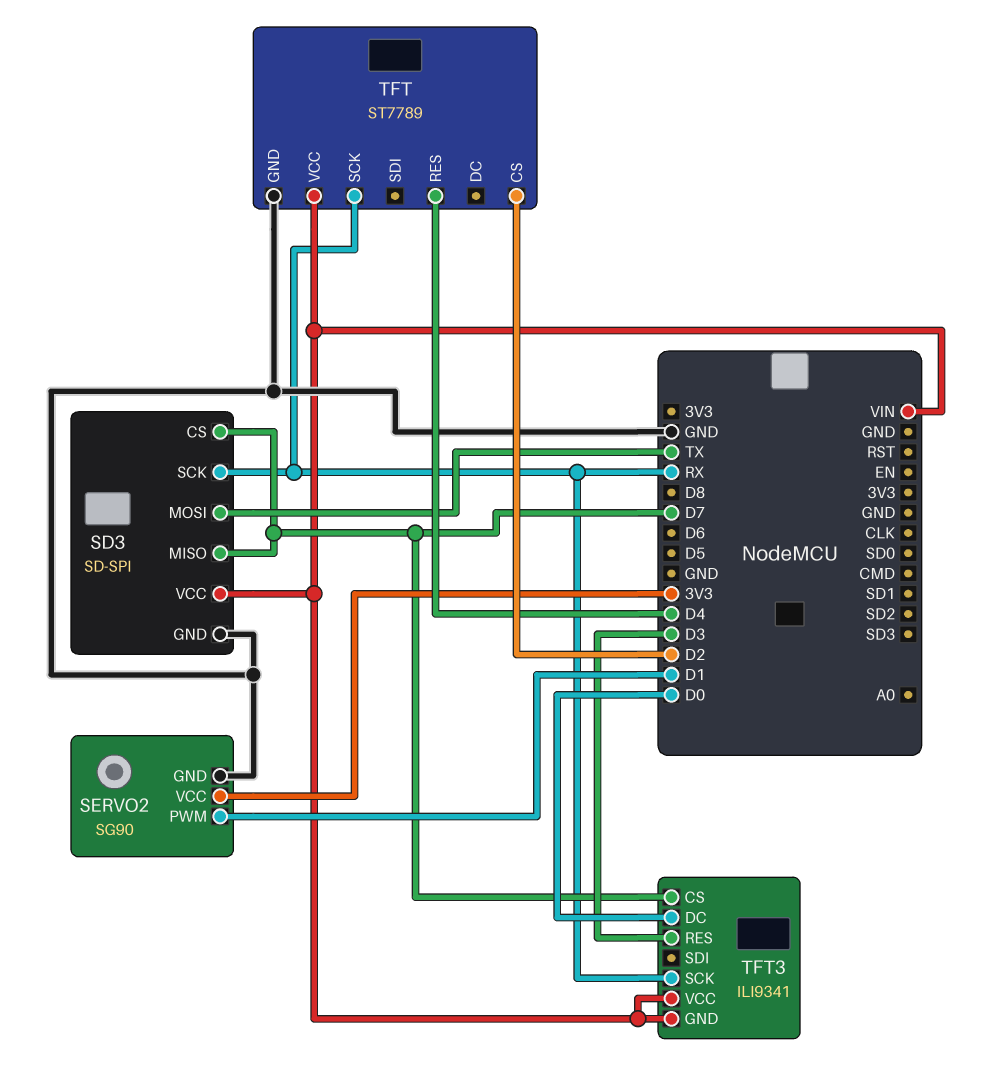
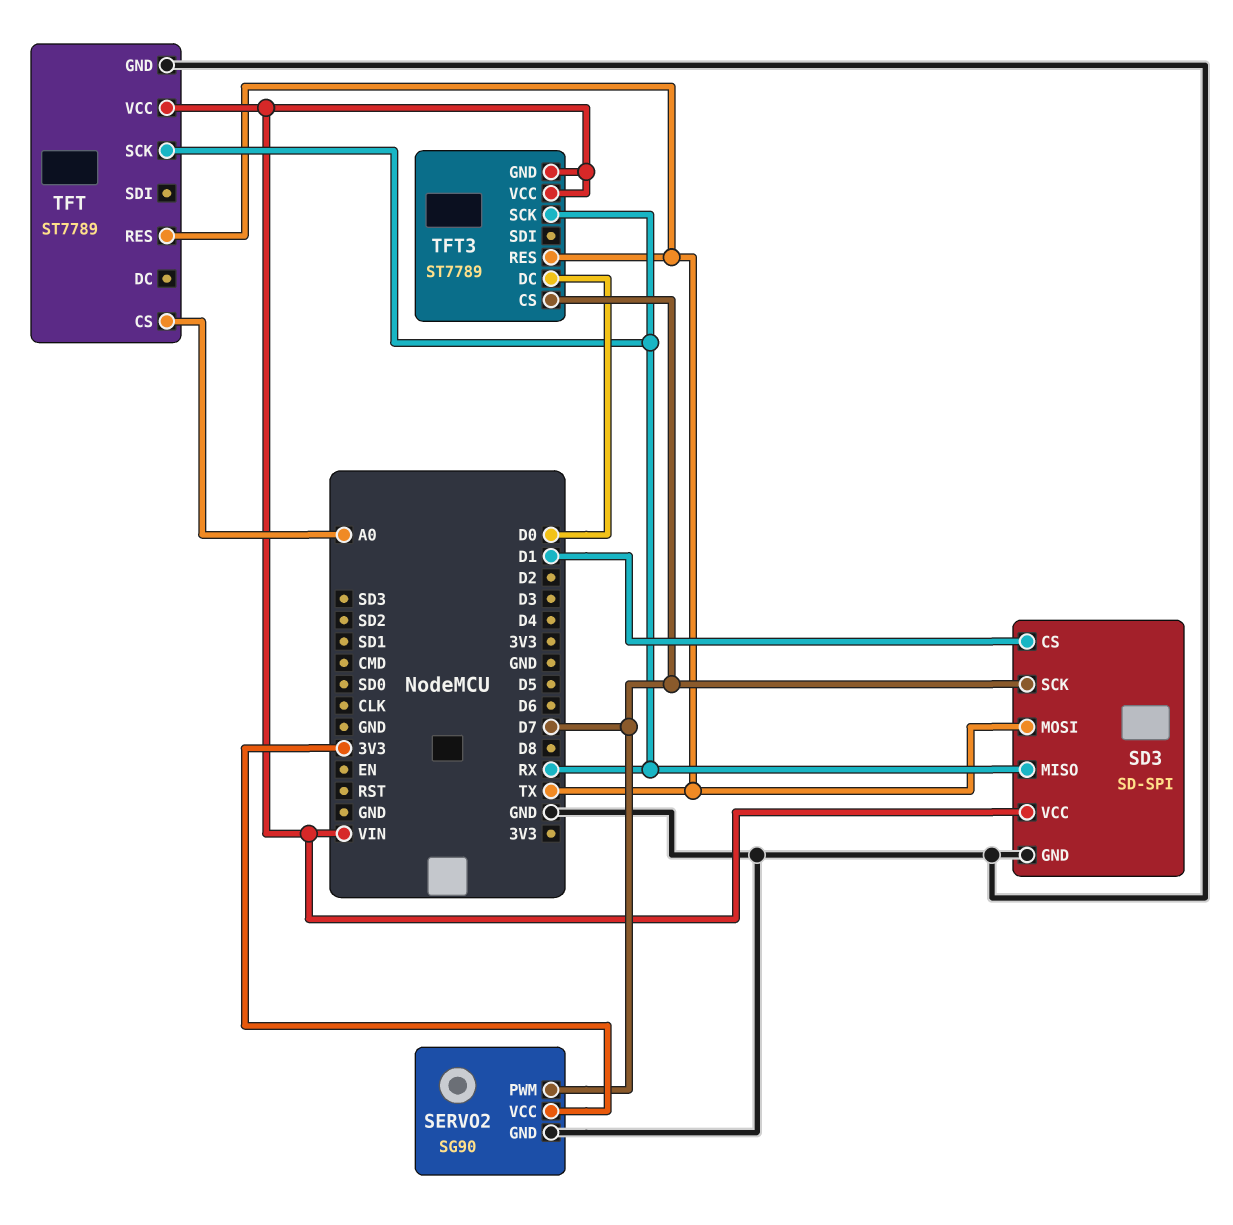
SD3 pin CS: D7 -> D1
SD3 pin MISO: D7 -> RX
SD3 pin SCK: RX -> D7
SERVO2 pin PWM: D1 -> D7
TFT pin CS: D2 -> A0
TFT pin RES: D4 -> TX
TFT3: ILI9341 -> ST7789
TFT3 pin RES: D3 -> TX

